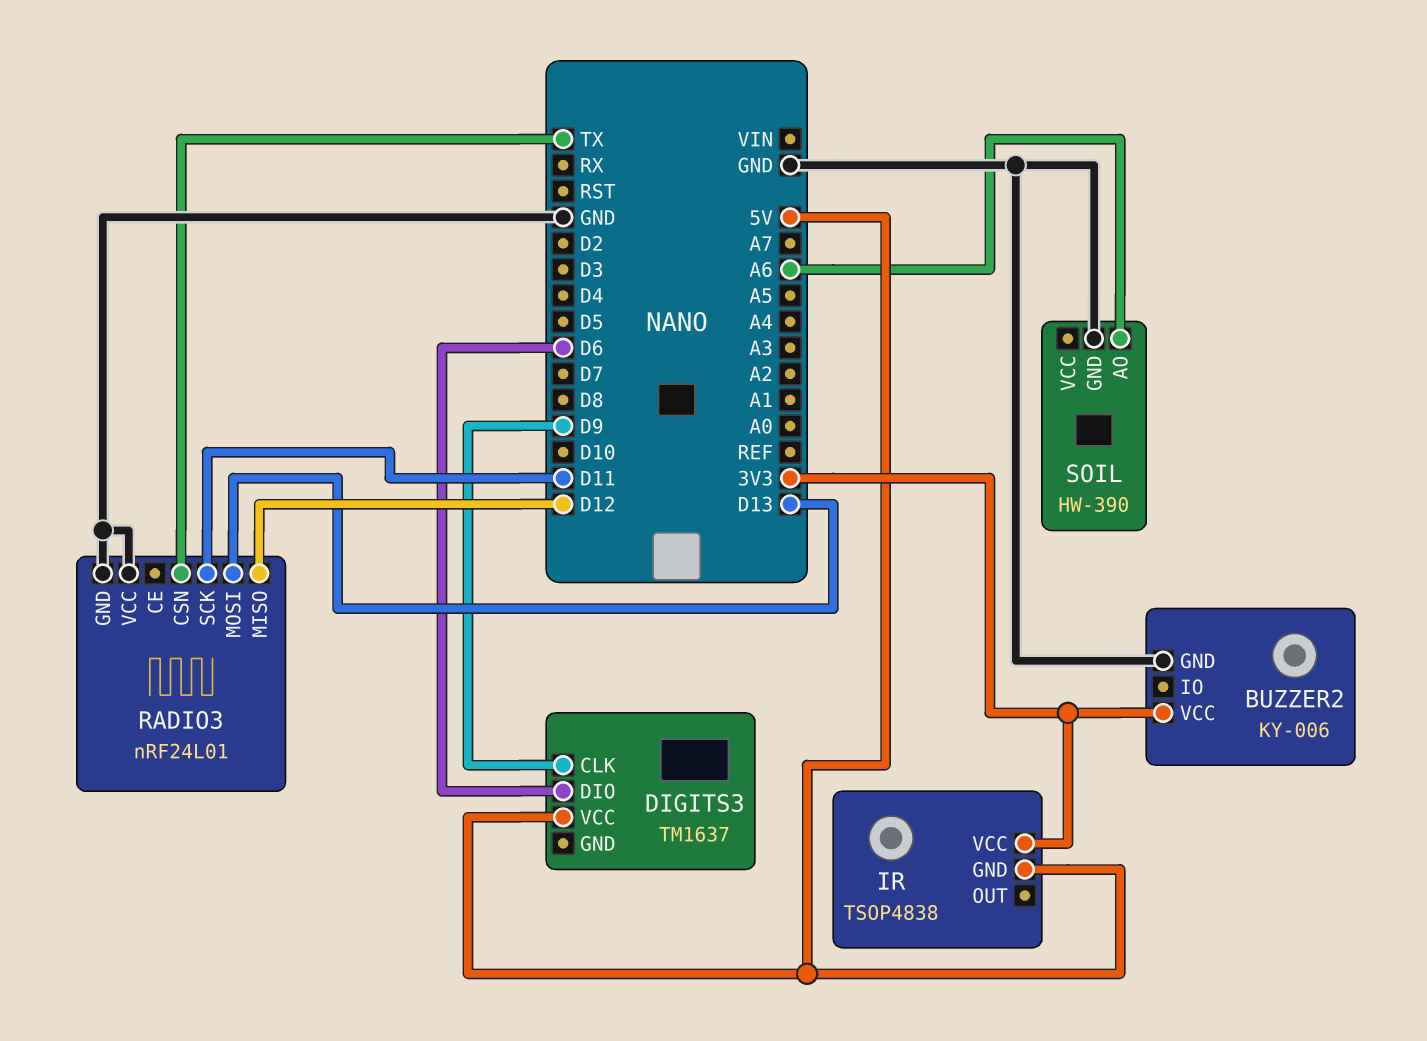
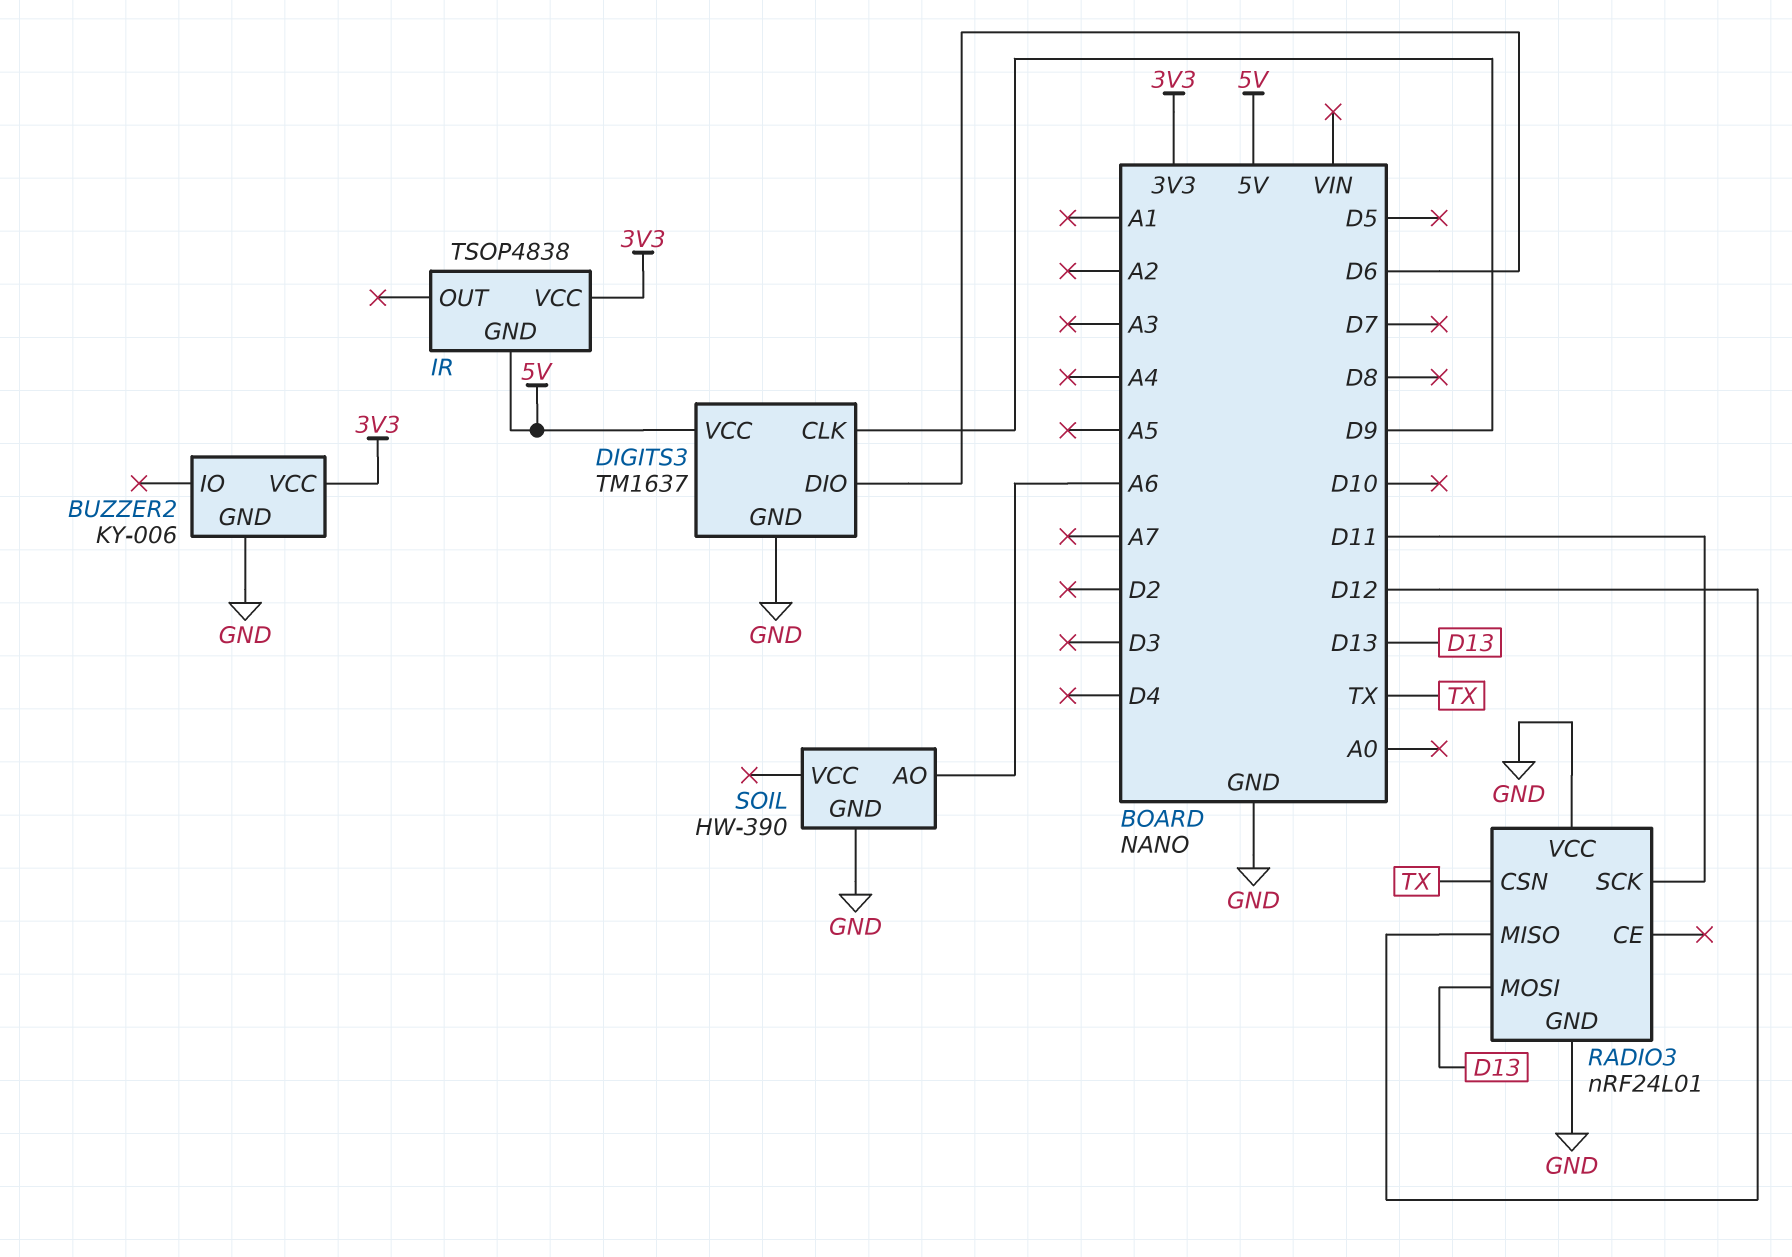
DIGITS3 pin GND: none -> GND

